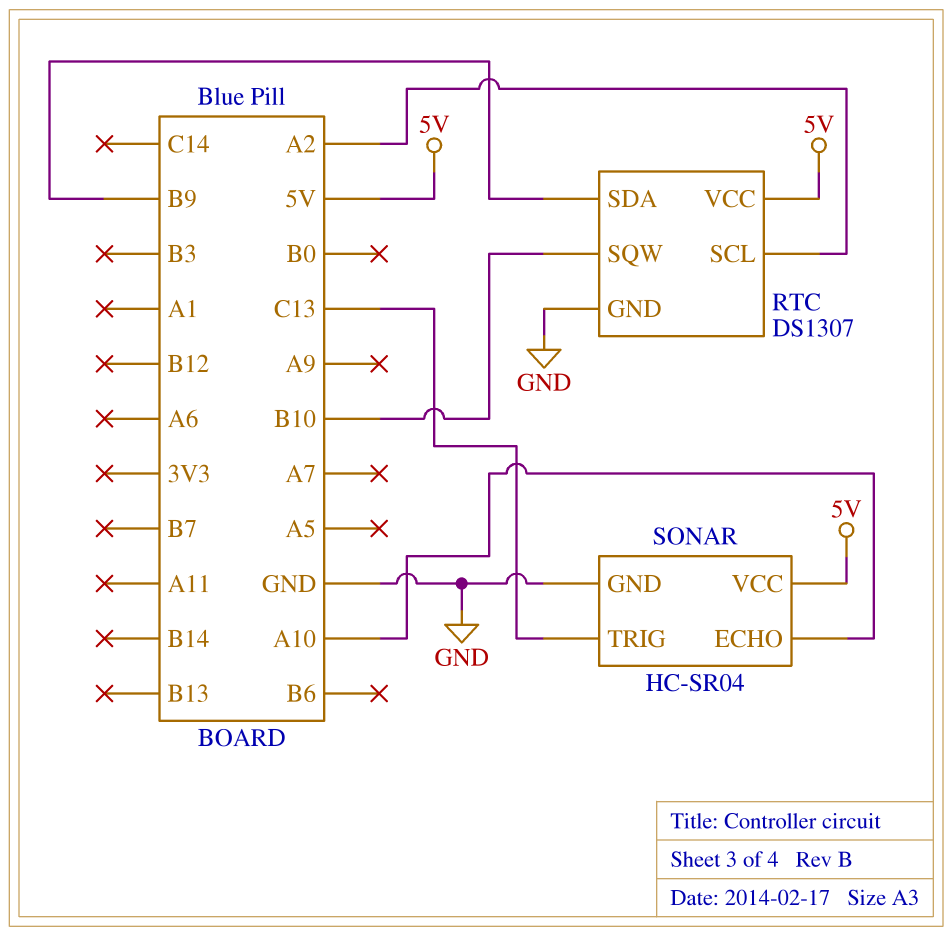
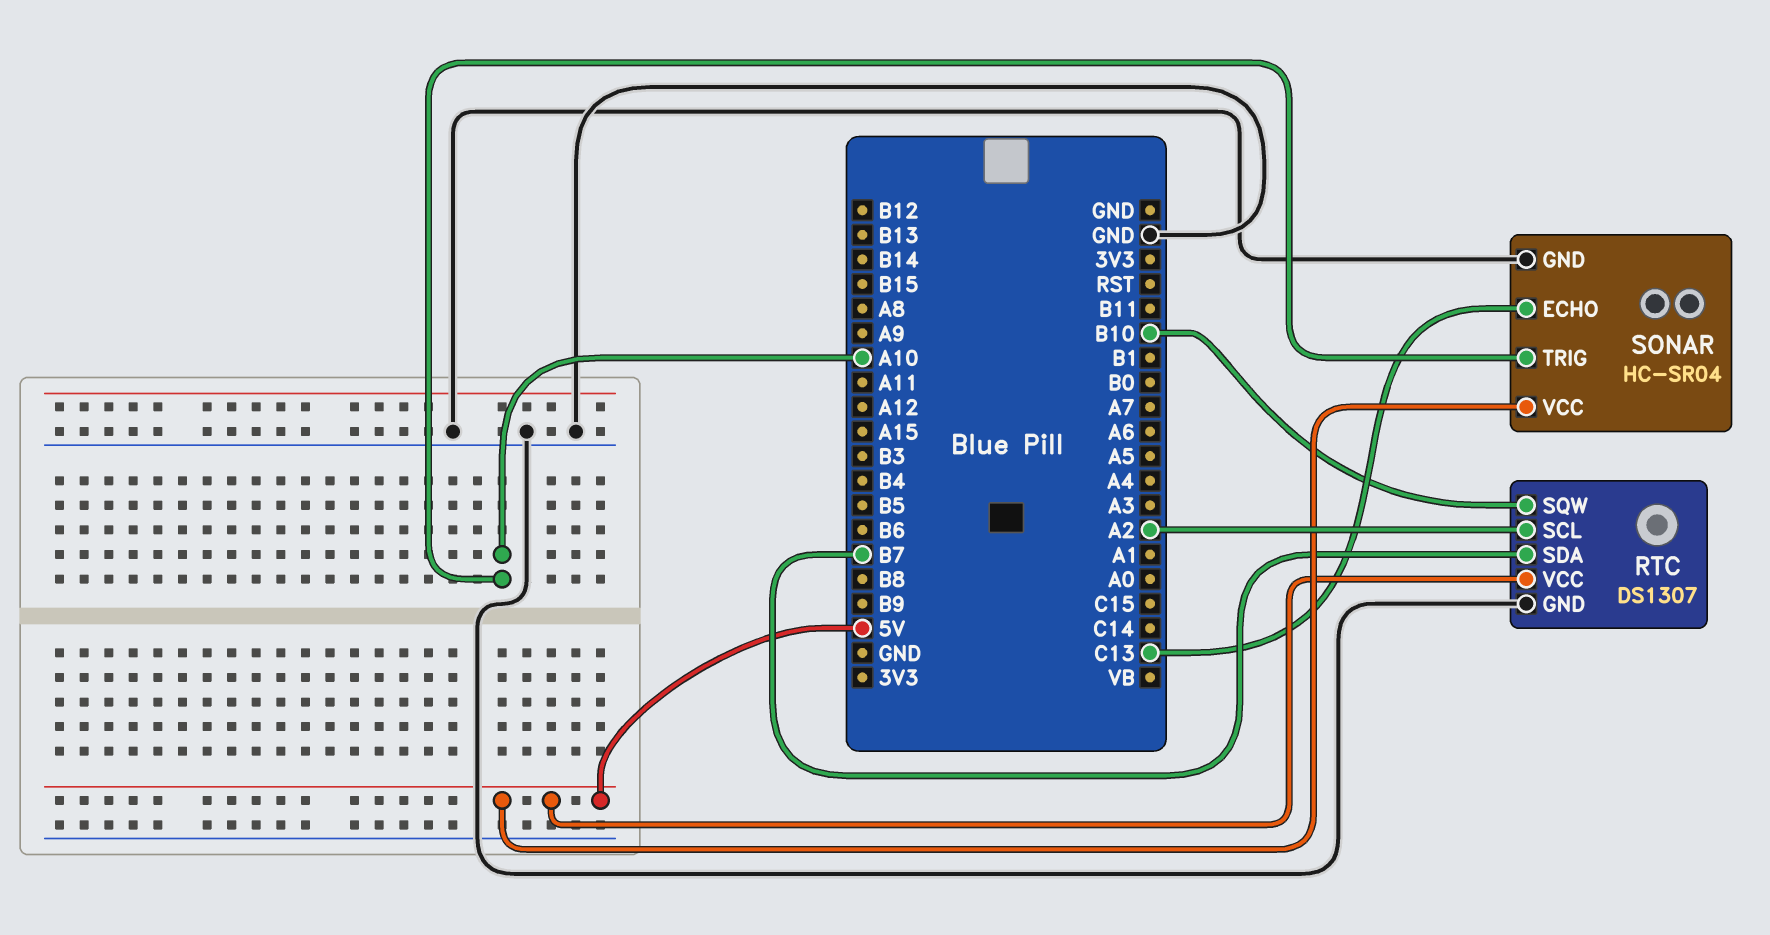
RTC pin SDA: B9 -> B7
SONAR pin ECHO: A10 -> C13
SONAR pin TRIG: C13 -> A10

